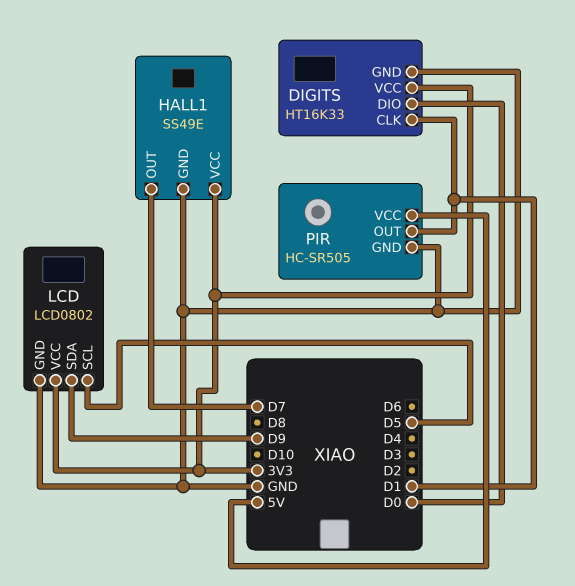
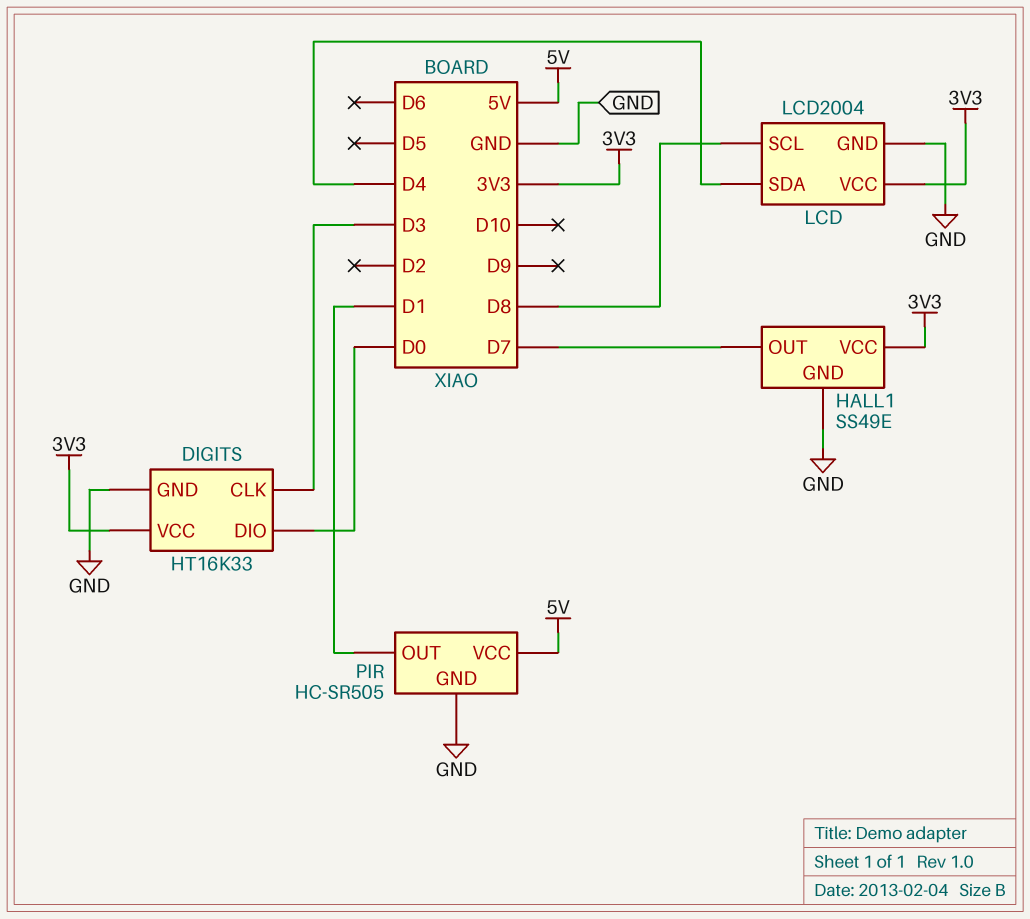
DIGITS pin CLK: D1 -> D3
LCD: LCD0802 -> LCD2004
LCD pin SCL: D5 -> D8
LCD pin SDA: D9 -> D4

